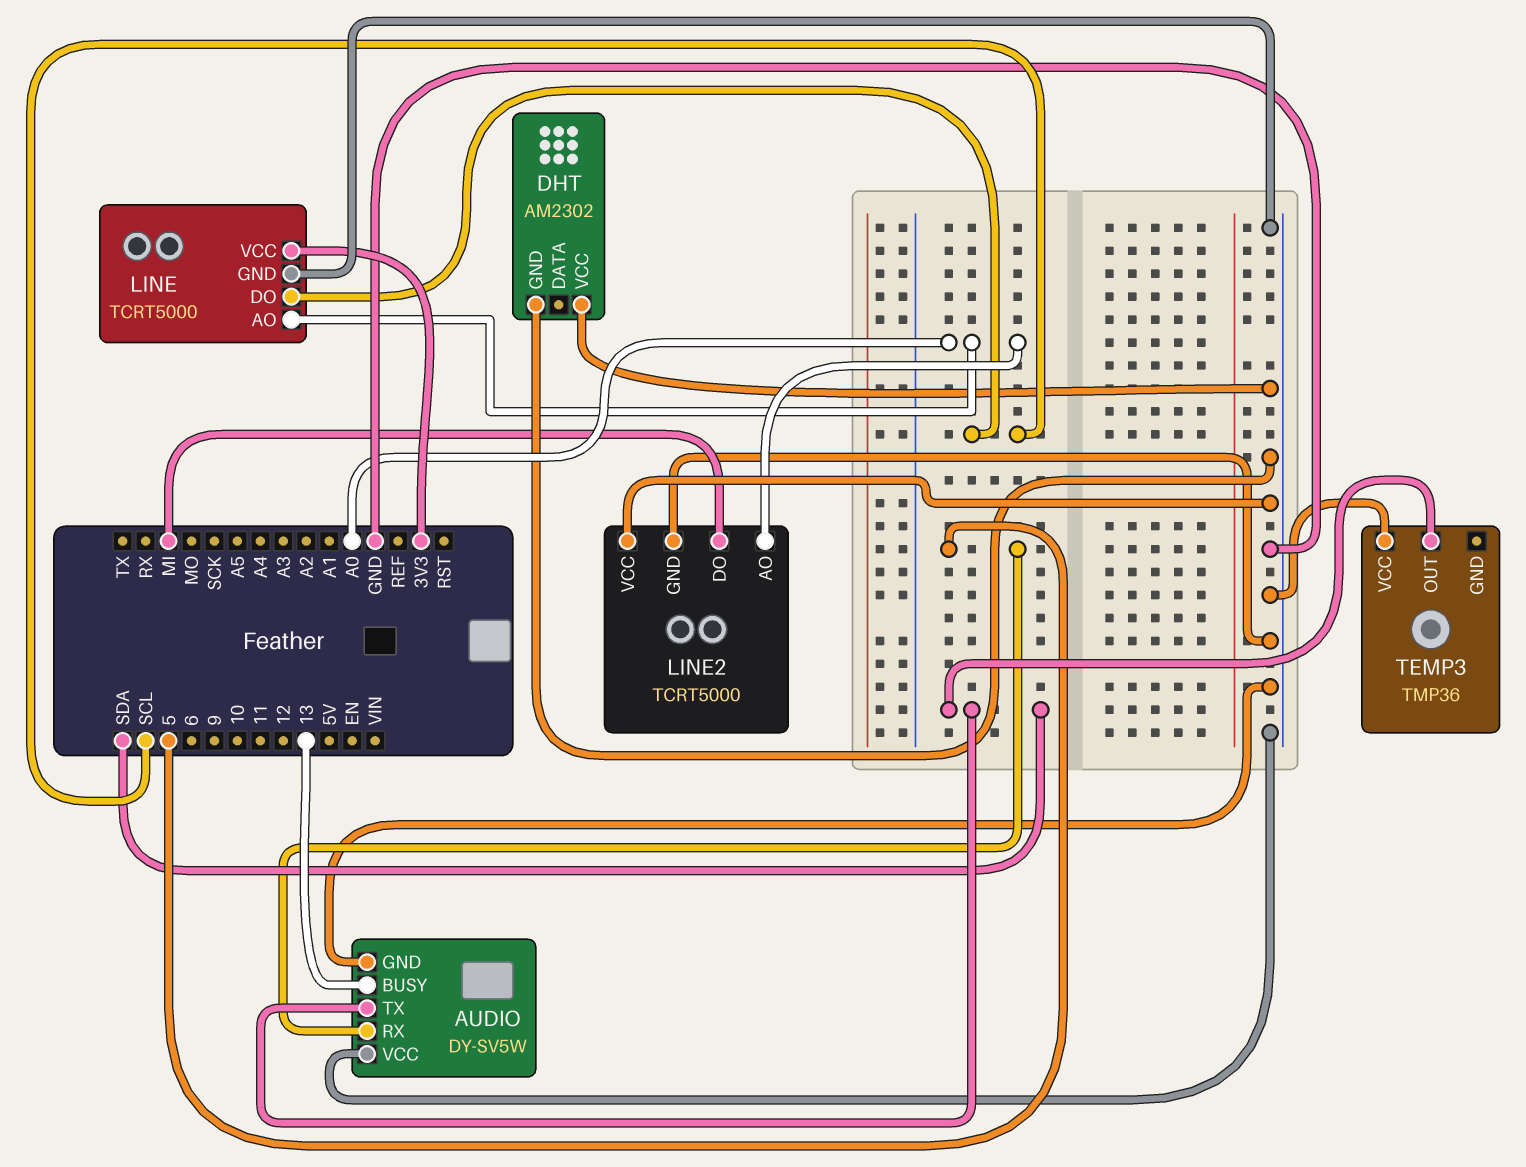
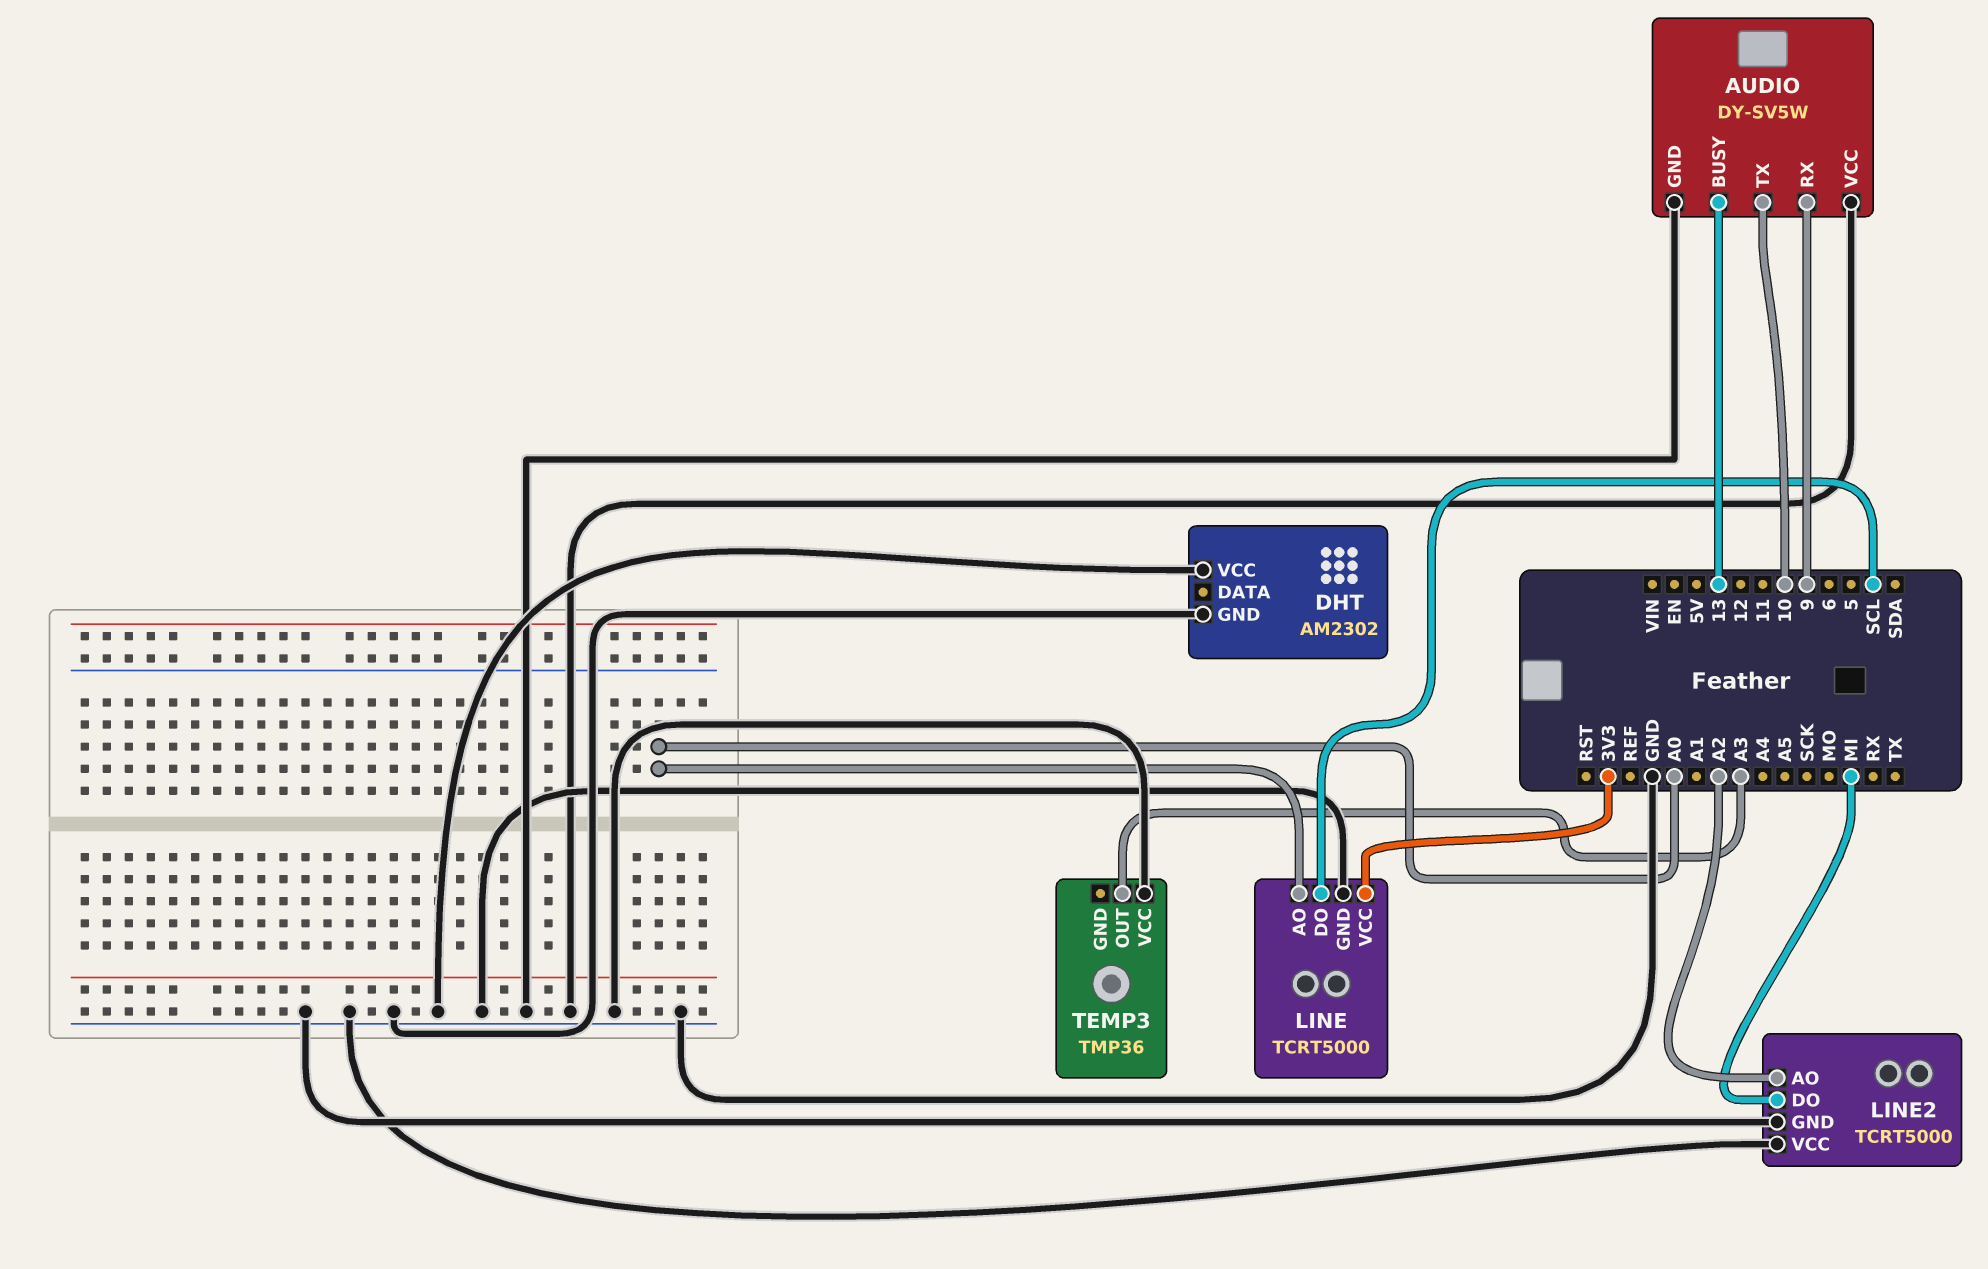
AUDIO pin RX: 5 -> 9
AUDIO pin TX: SDA -> 10
LINE2 pin AO: A0 -> A2
TEMP3 pin OUT: SDA -> A3

